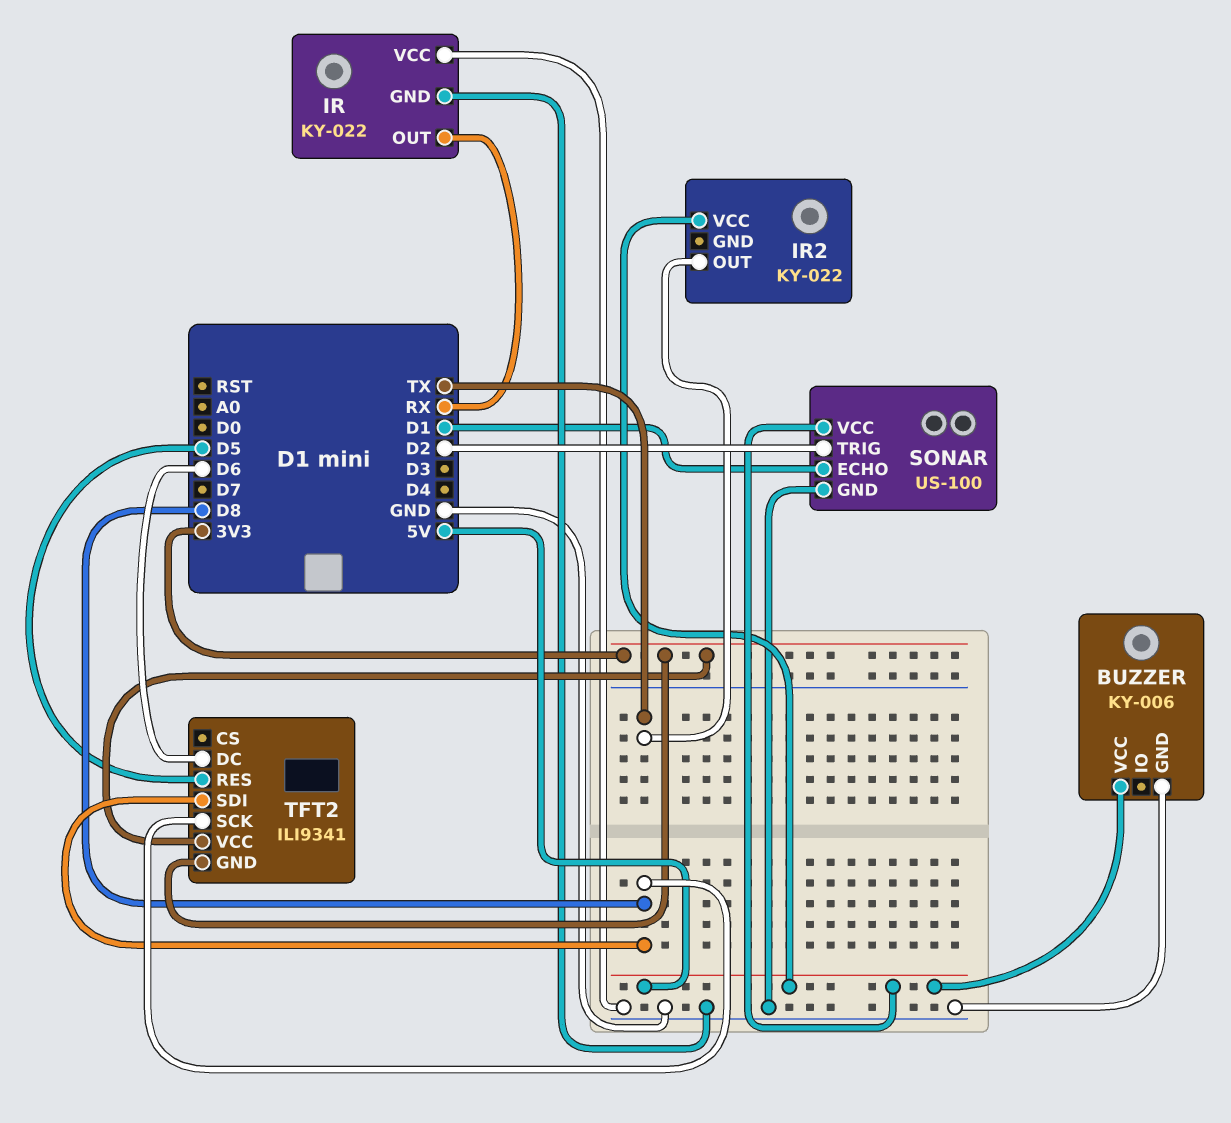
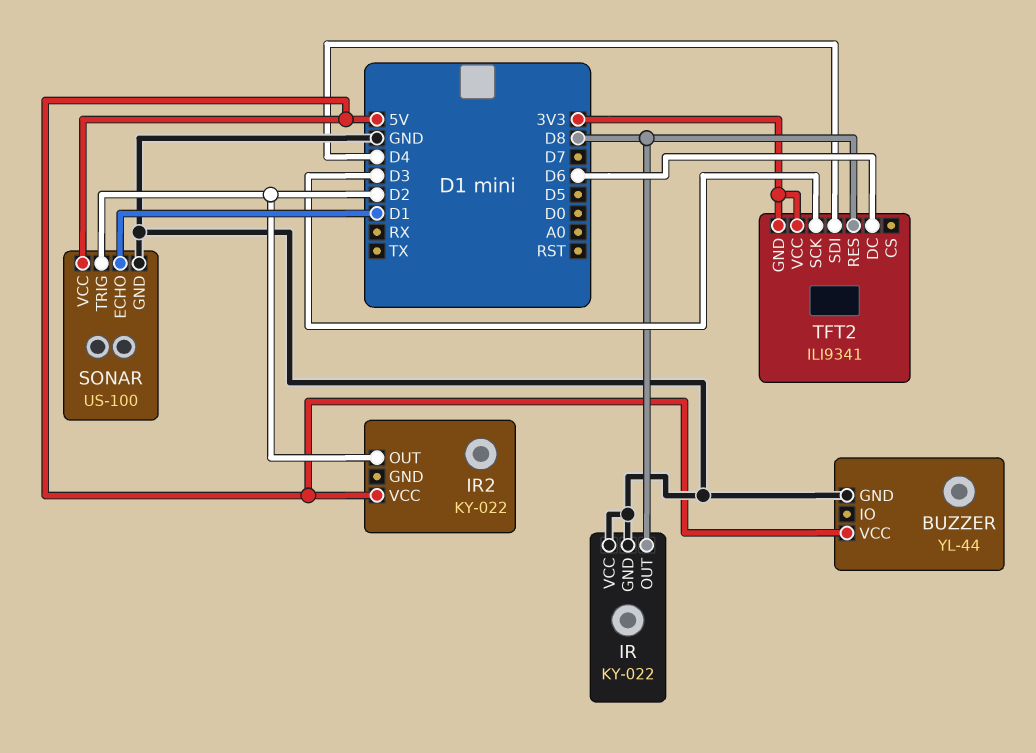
BUZZER: KY-006 -> YL-44
IR pin OUT: RX -> D8
IR2 pin OUT: TX -> D2
TFT2 pin RES: D5 -> D8
TFT2 pin SCK: D8 -> D3
TFT2 pin SDI: D8 -> D4

